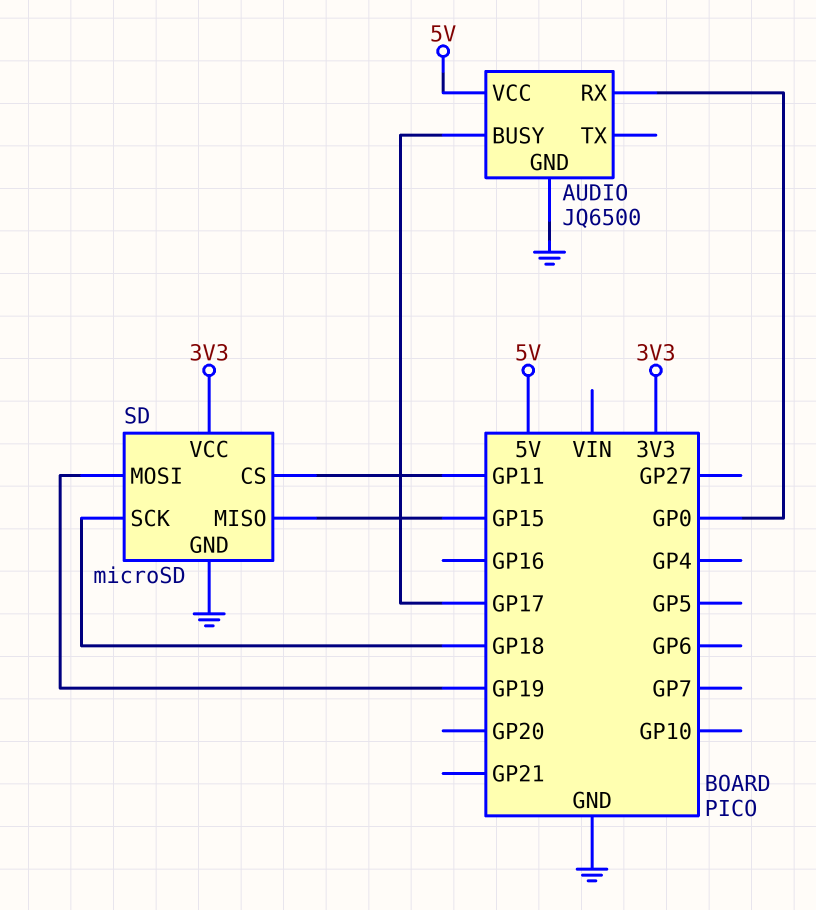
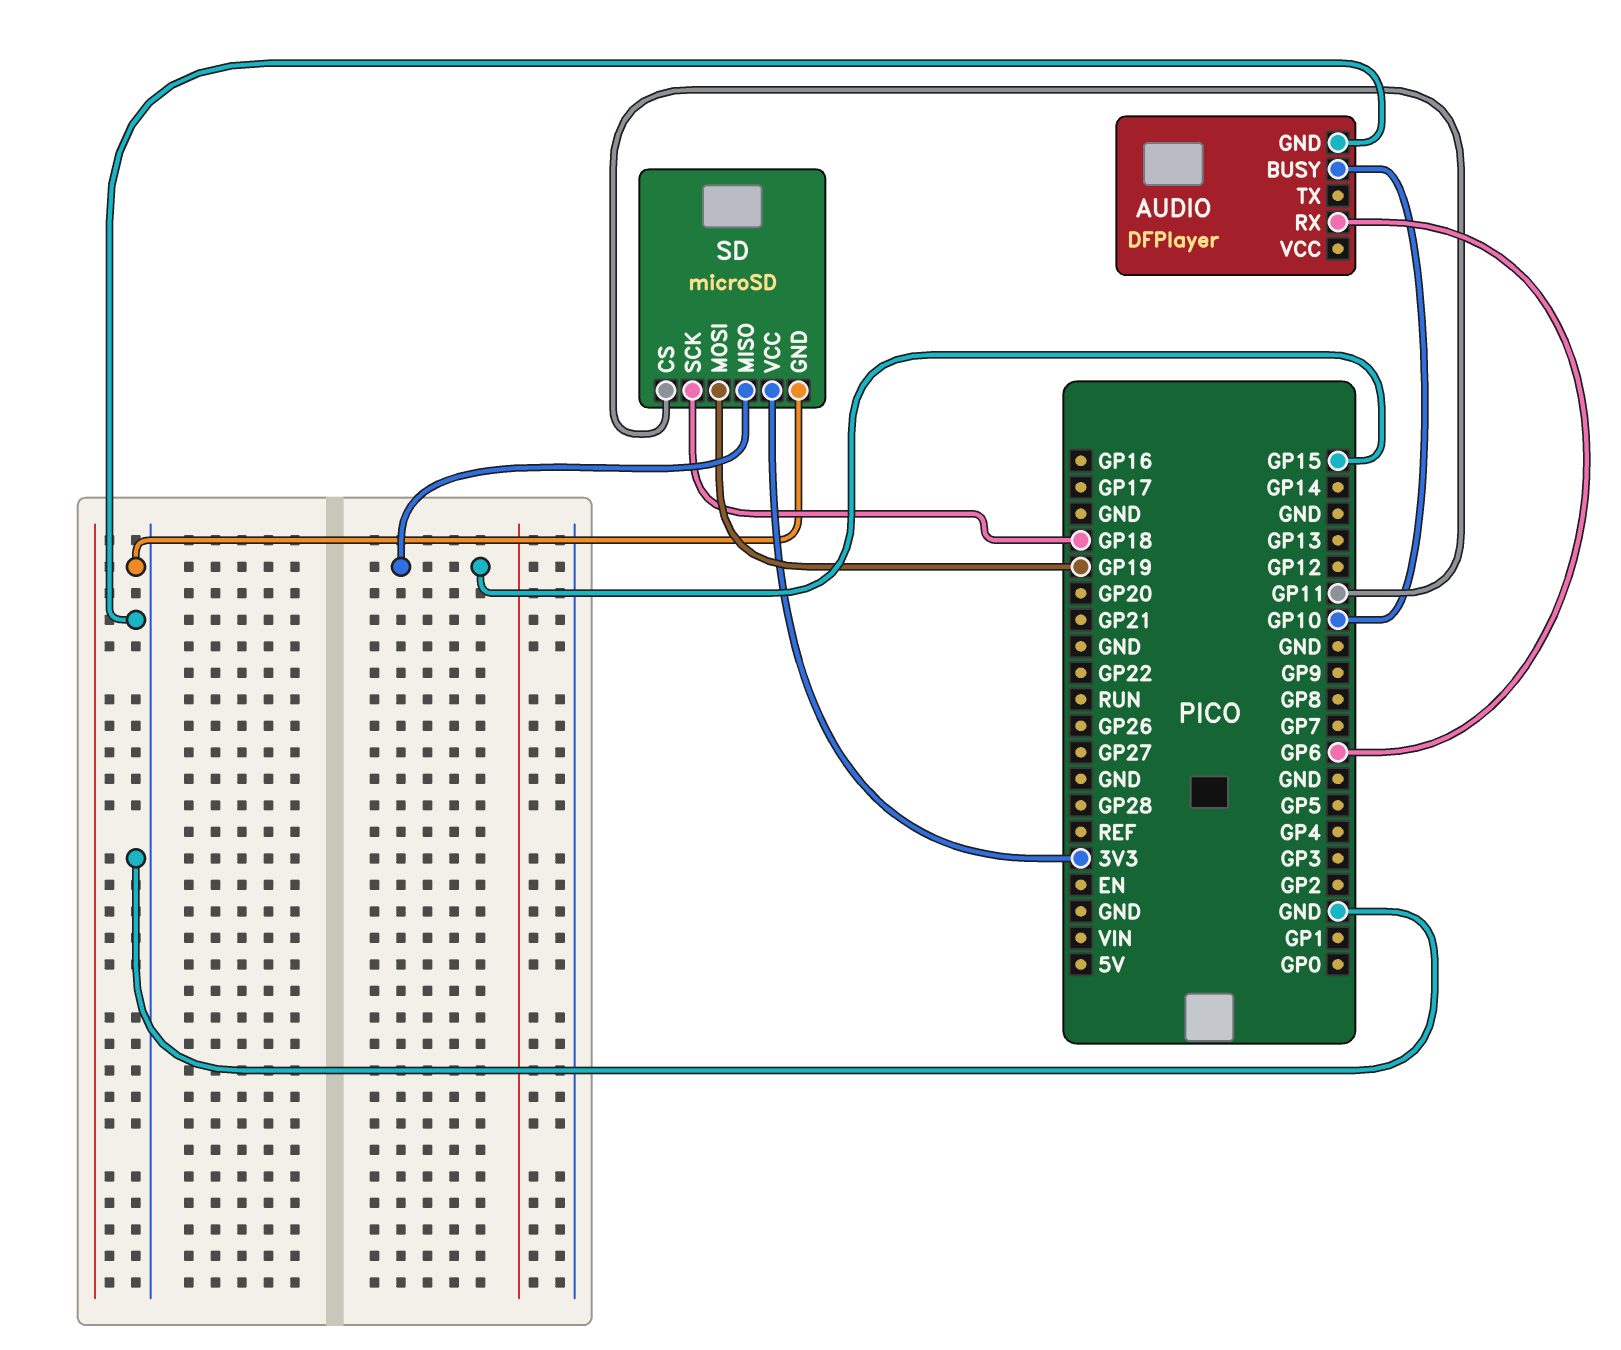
AUDIO: JQ6500 -> DFPlayer
AUDIO pin BUSY: GP17 -> GP10
AUDIO pin RX: GP0 -> GP6
AUDIO pin VCC: 5V -> none

